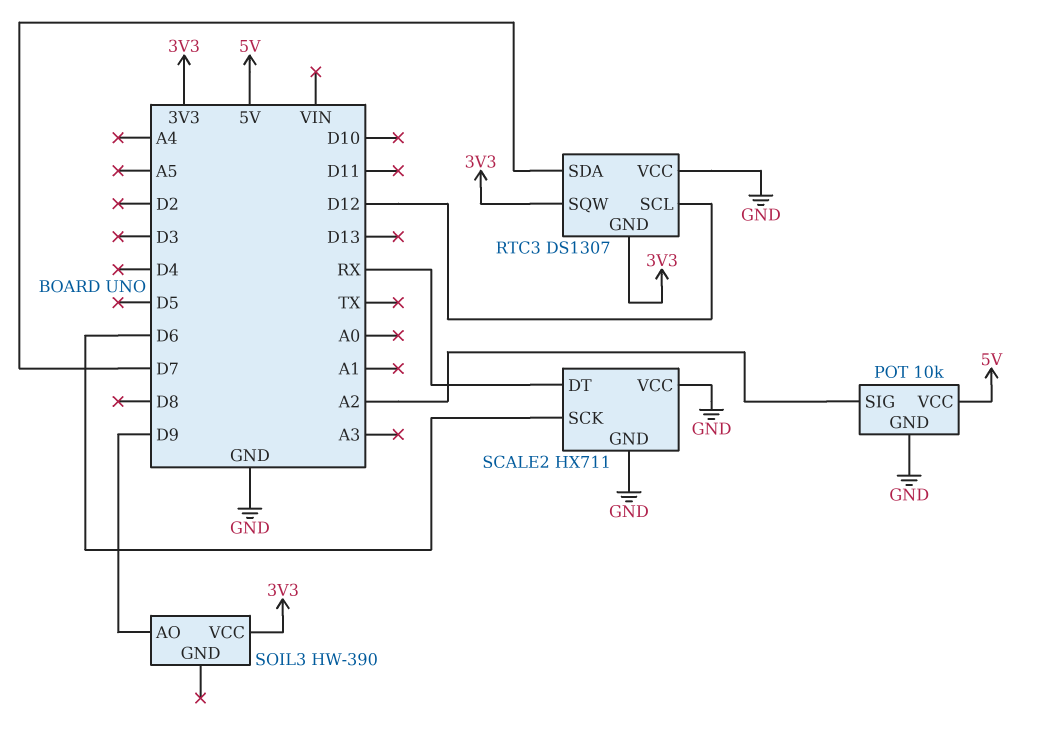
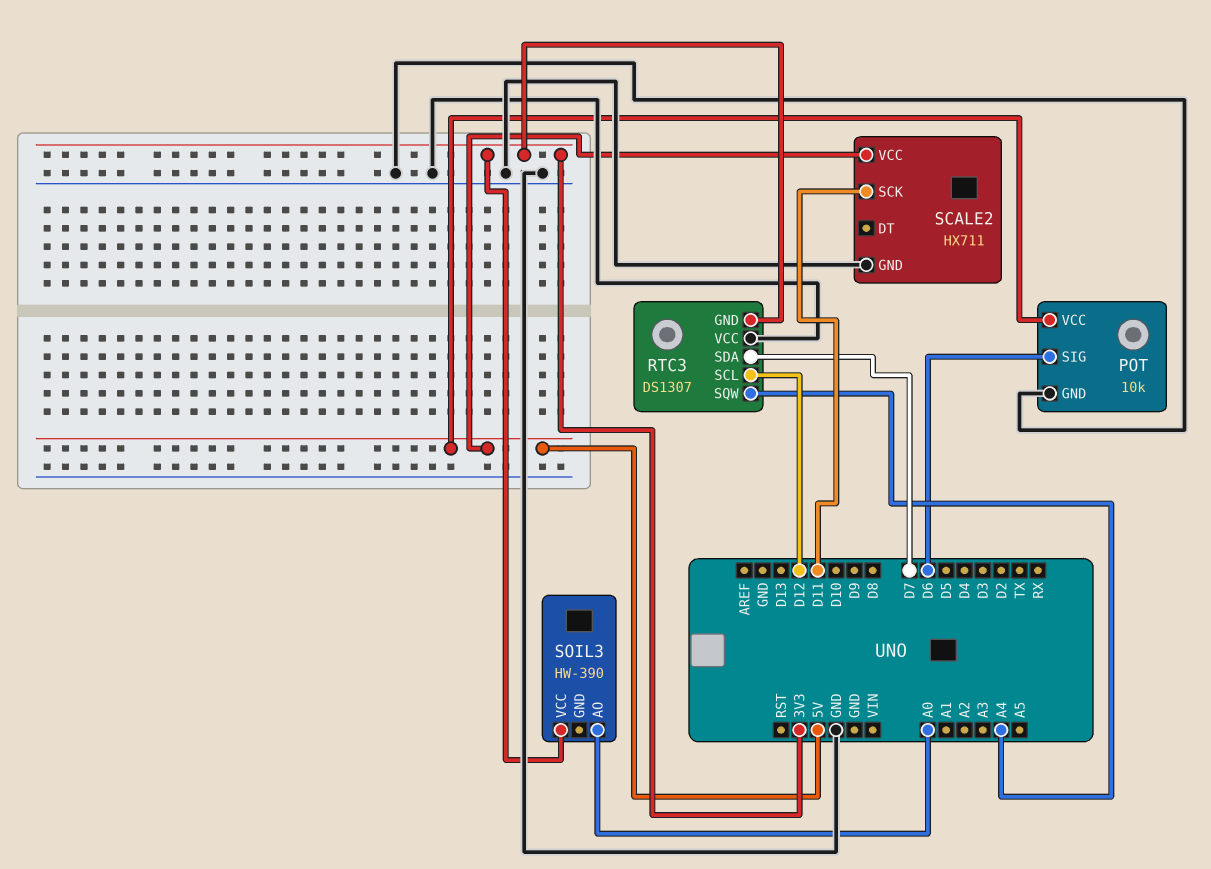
POT pin SIG: A2 -> D6
RTC3 pin SQW: 3V3 -> A4
SCALE2 pin DT: RX -> none
SCALE2 pin SCK: D6 -> D11
SCALE2 pin VCC: GND -> 5V
SOIL3 pin AO: D9 -> A0

